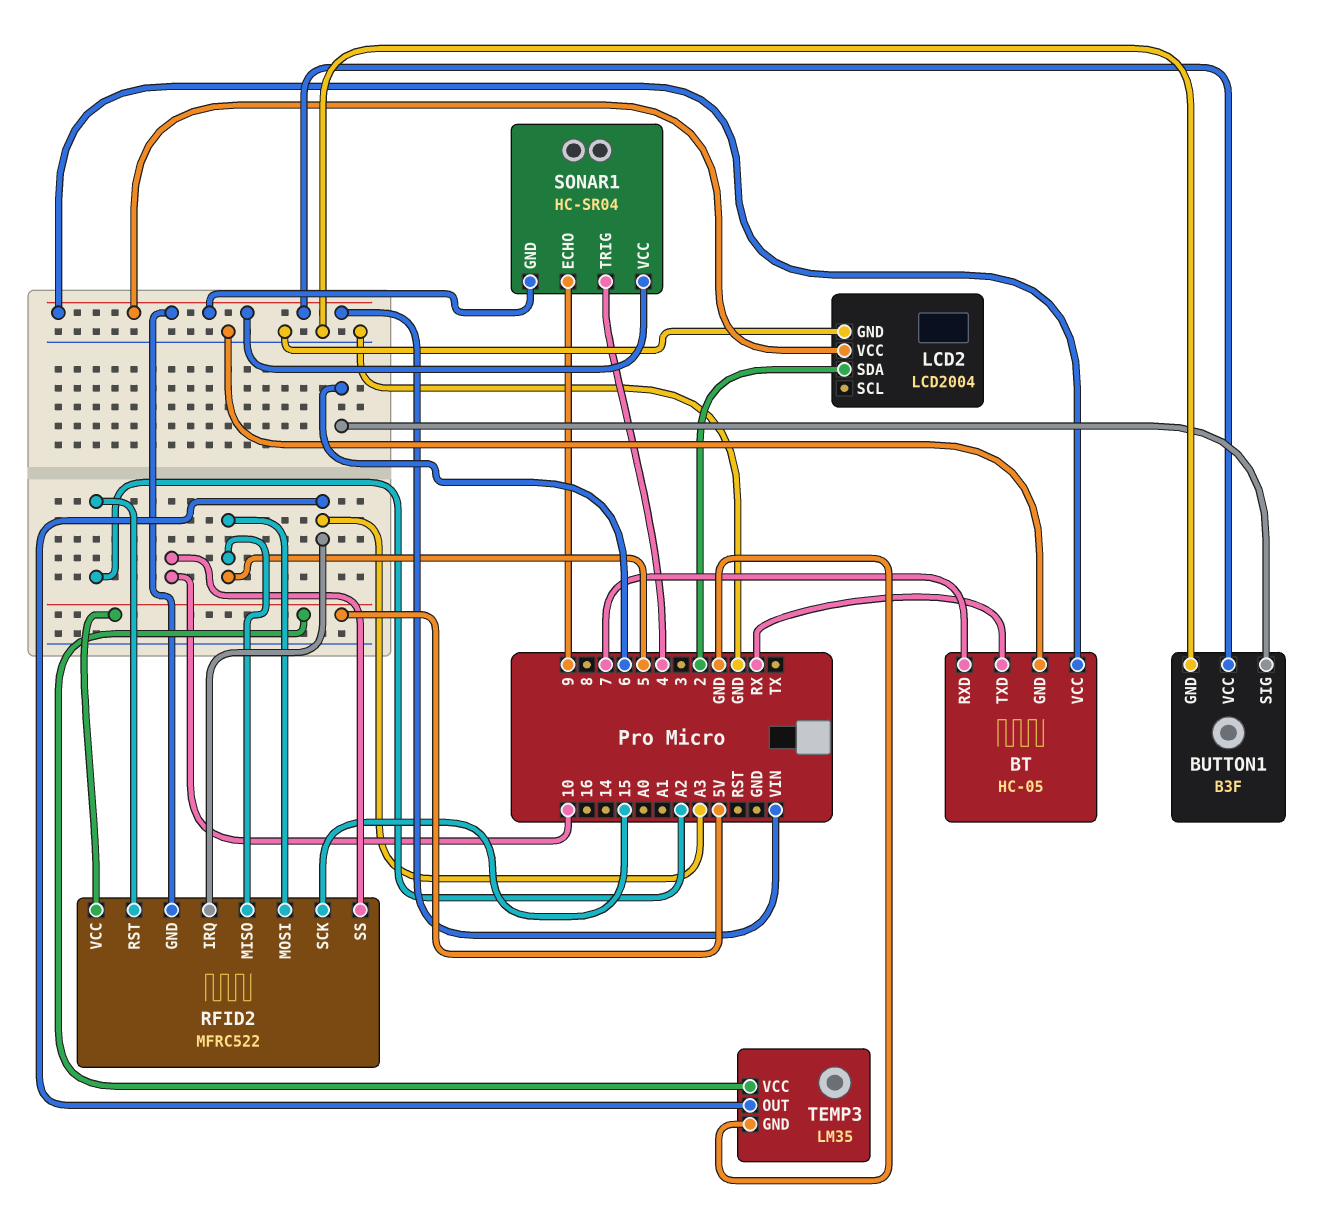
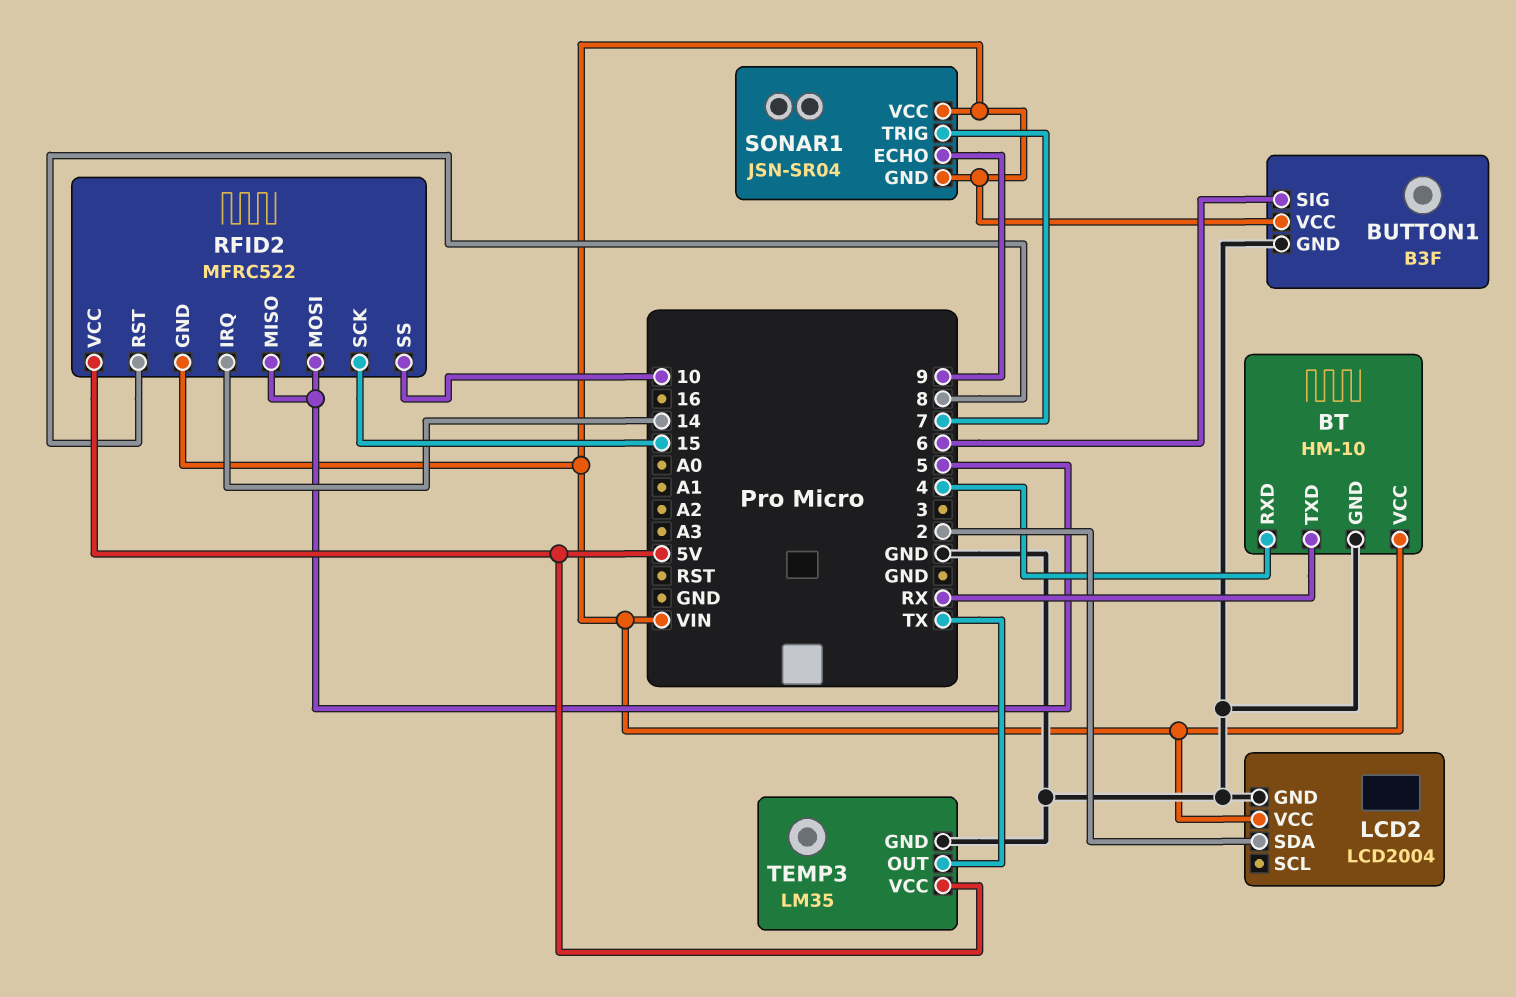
BT: HC-05 -> HM-10
BT pin RXD: 7 -> 4
RFID2 pin IRQ: A3 -> 14
RFID2 pin RST: A2 -> 8
SONAR1: HC-SR04 -> JSN-SR04
SONAR1 pin TRIG: 4 -> 7
TEMP3 pin OUT: A3 -> TX

